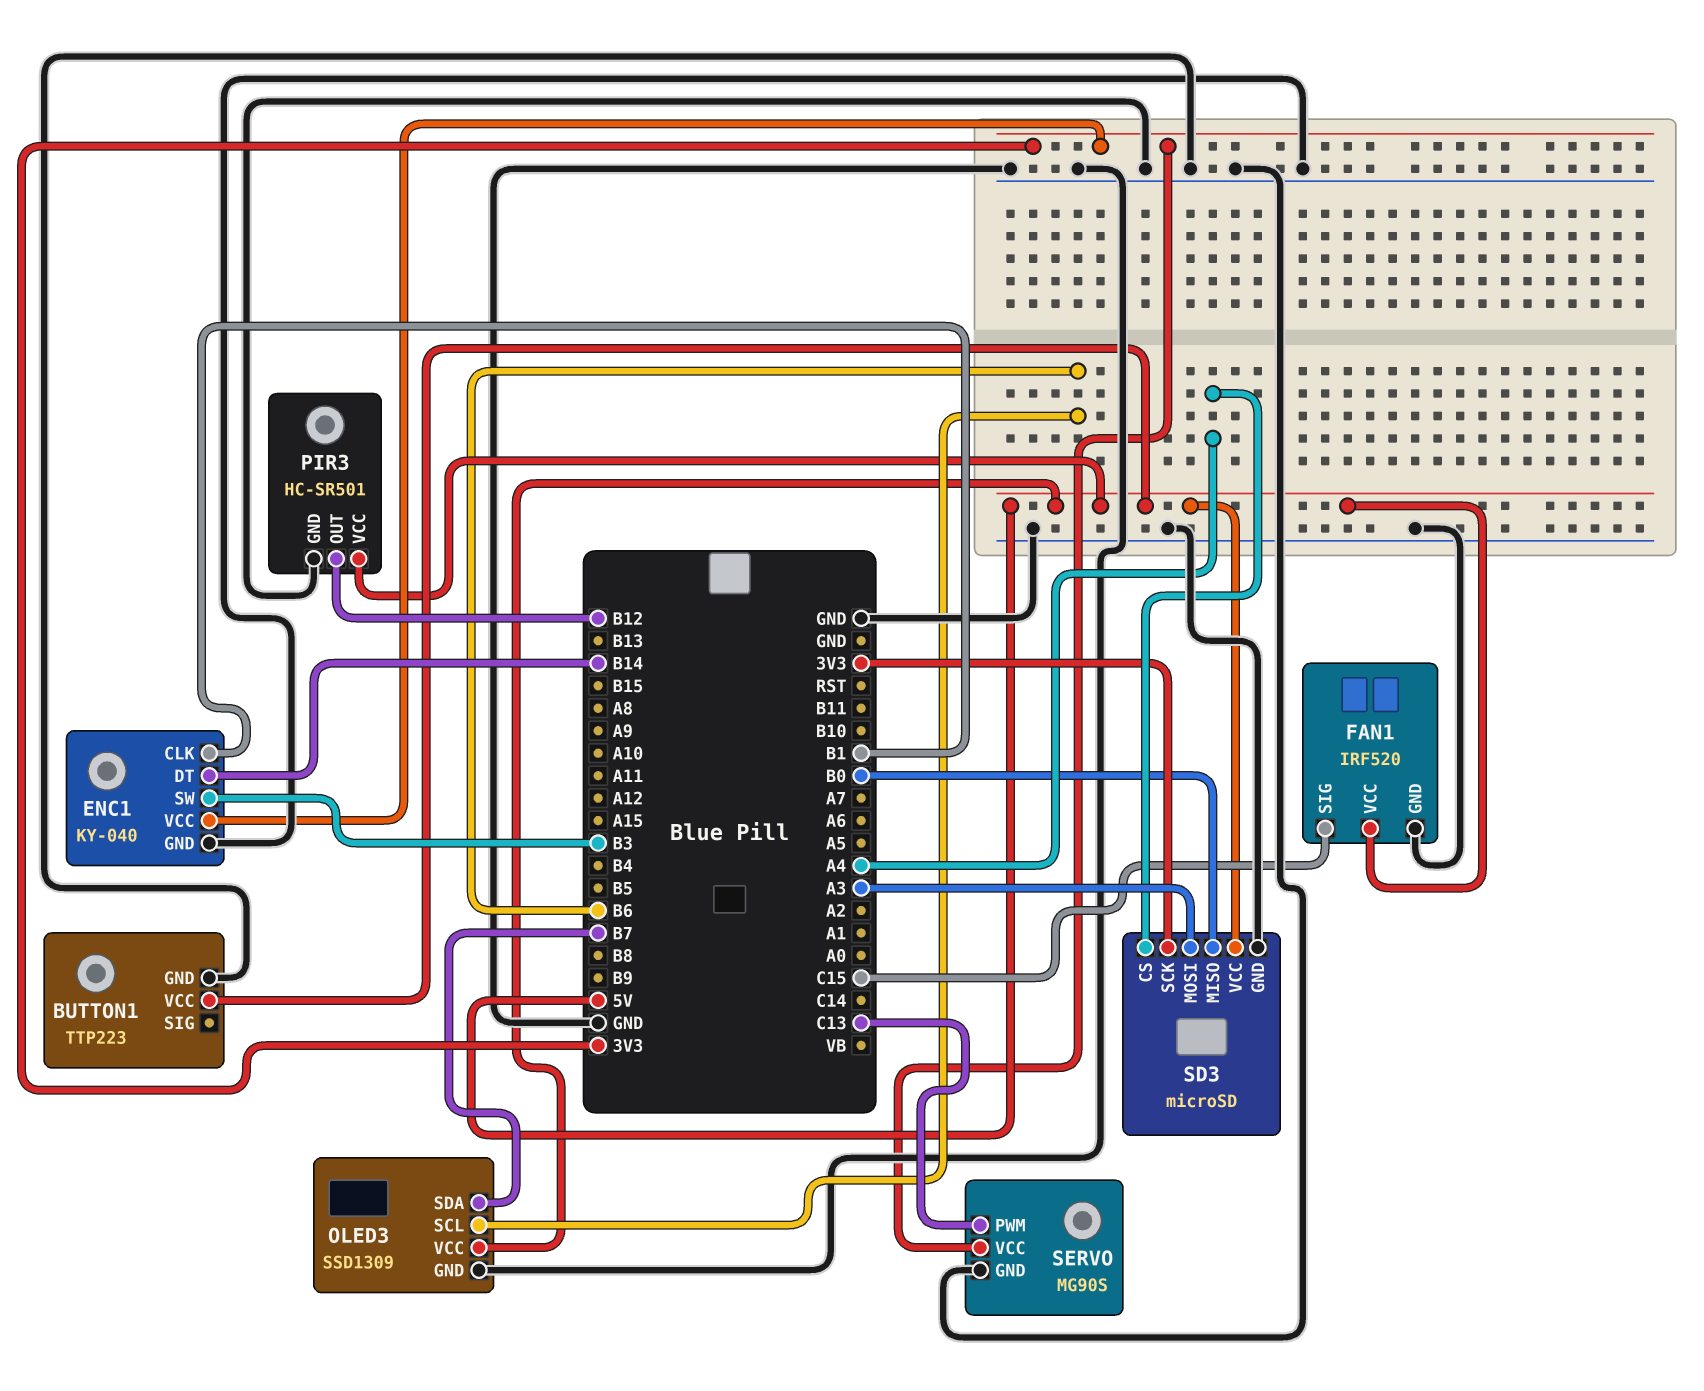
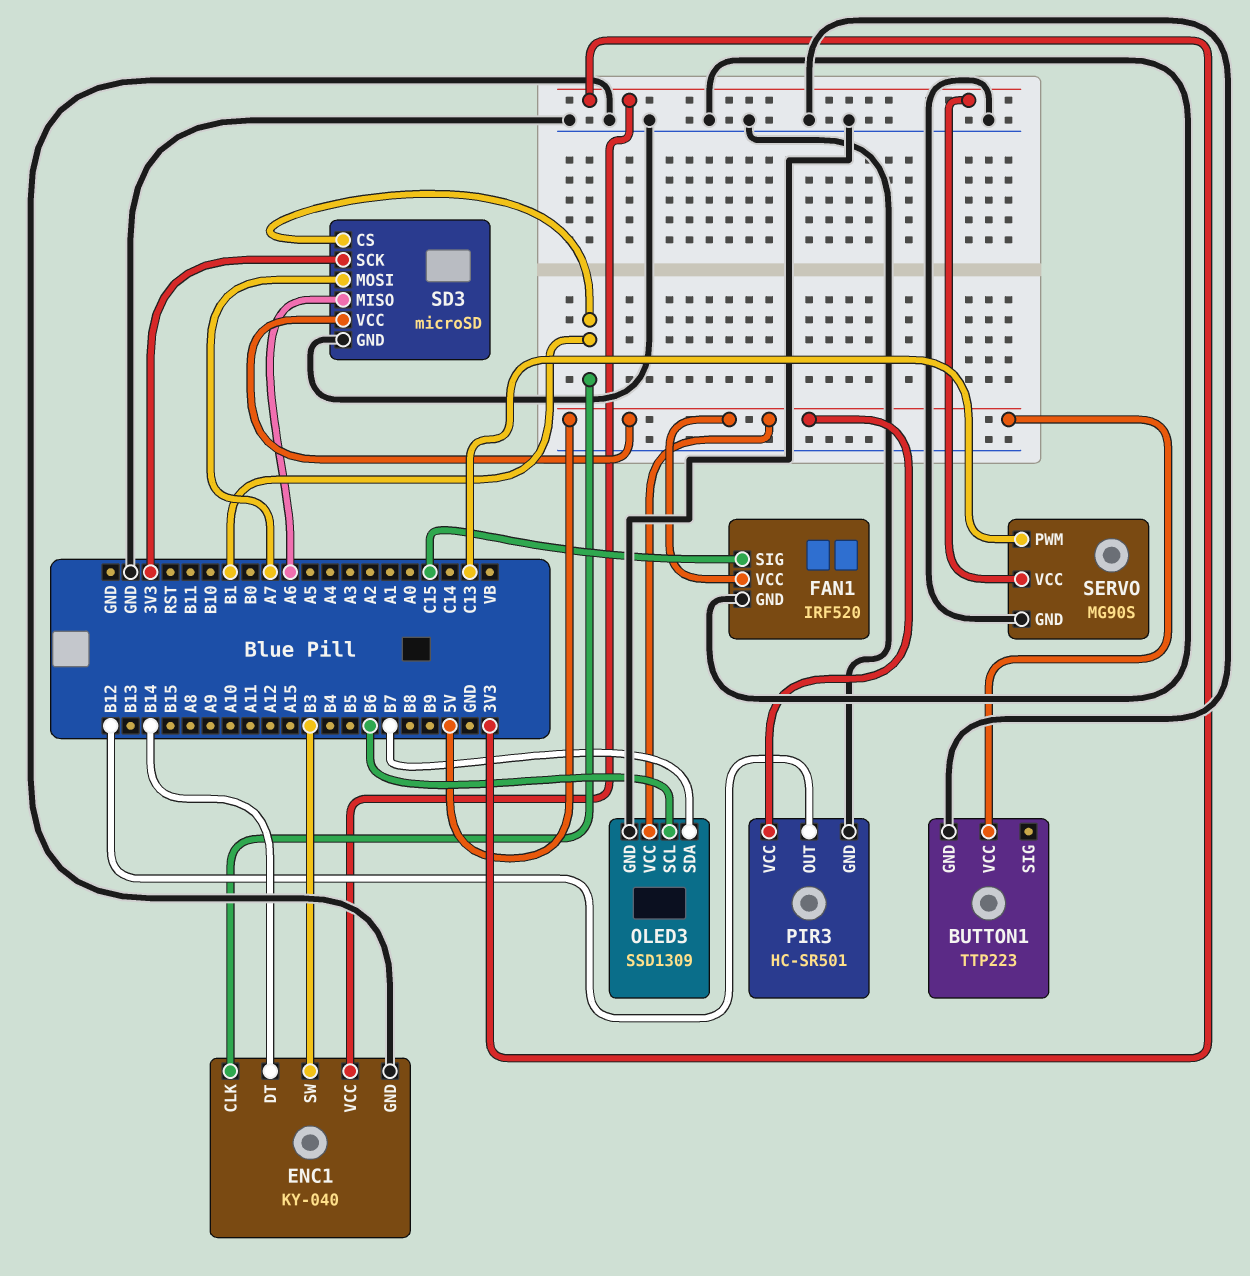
SD3 pin CS: A4 -> B1
SD3 pin MISO: B0 -> A6
SD3 pin MOSI: A3 -> A7

